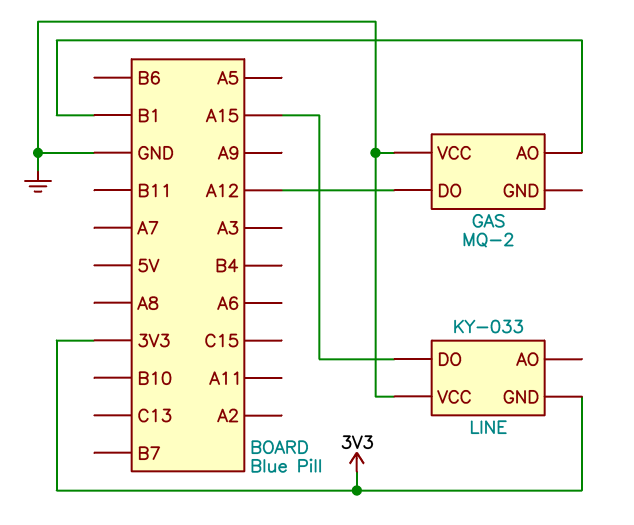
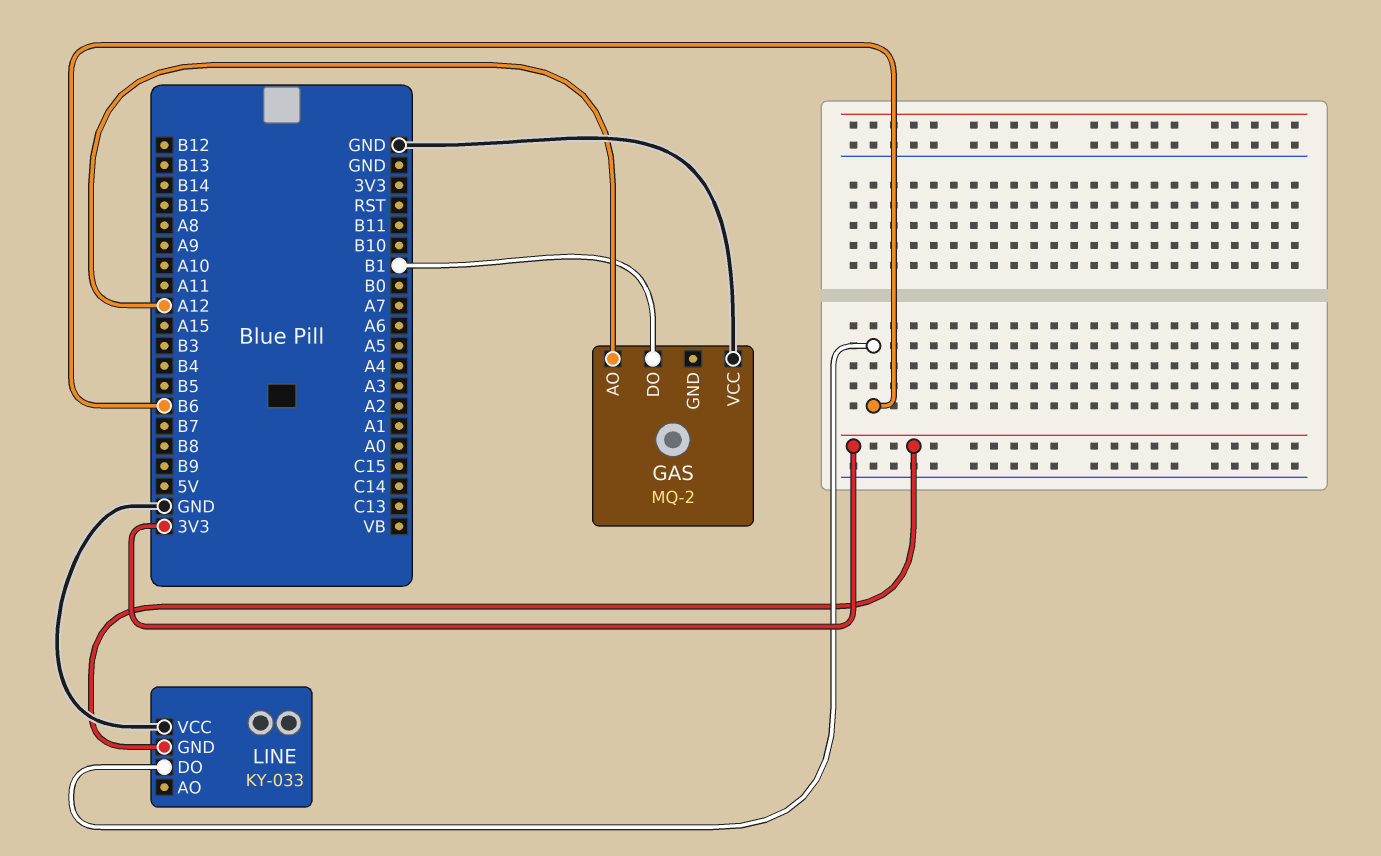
GAS pin AO: B1 -> A12
GAS pin DO: A12 -> B1
LINE pin DO: A15 -> B6

